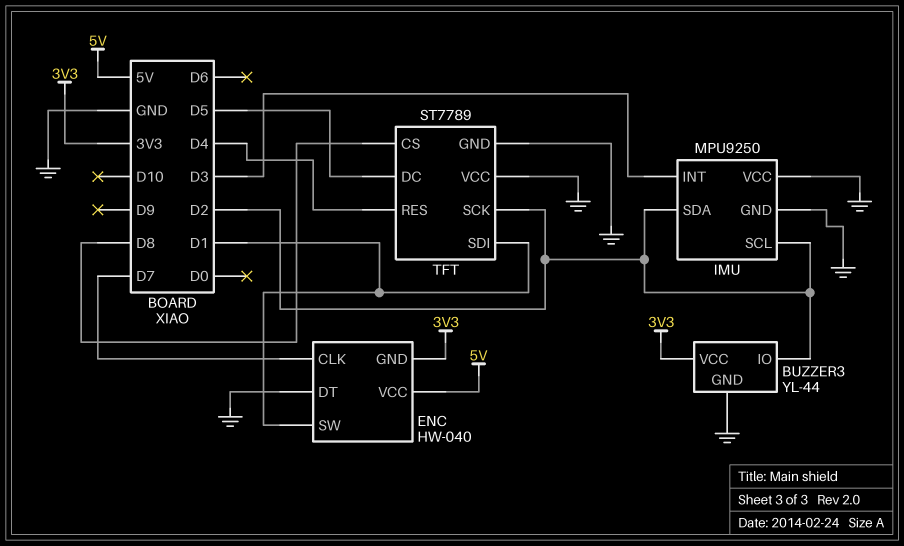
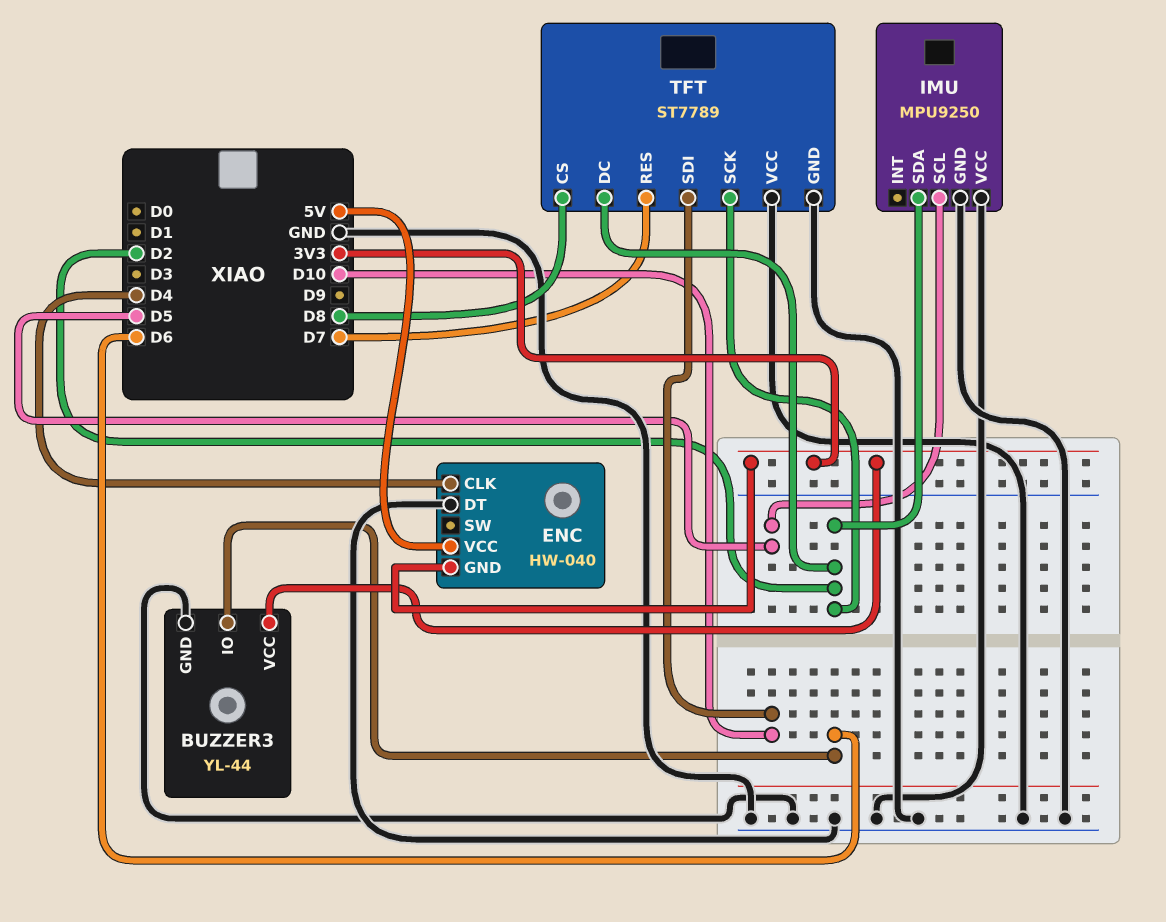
BUZZER3 pin IO: D2 -> D6
ENC pin CLK: D7 -> D4
ENC pin SW: D1 -> none
IMU pin INT: D3 -> none
IMU pin SCL: D2 -> D5
TFT pin DC: D5 -> D2
TFT pin RES: D4 -> D7
TFT pin SDI: D1 -> D10

